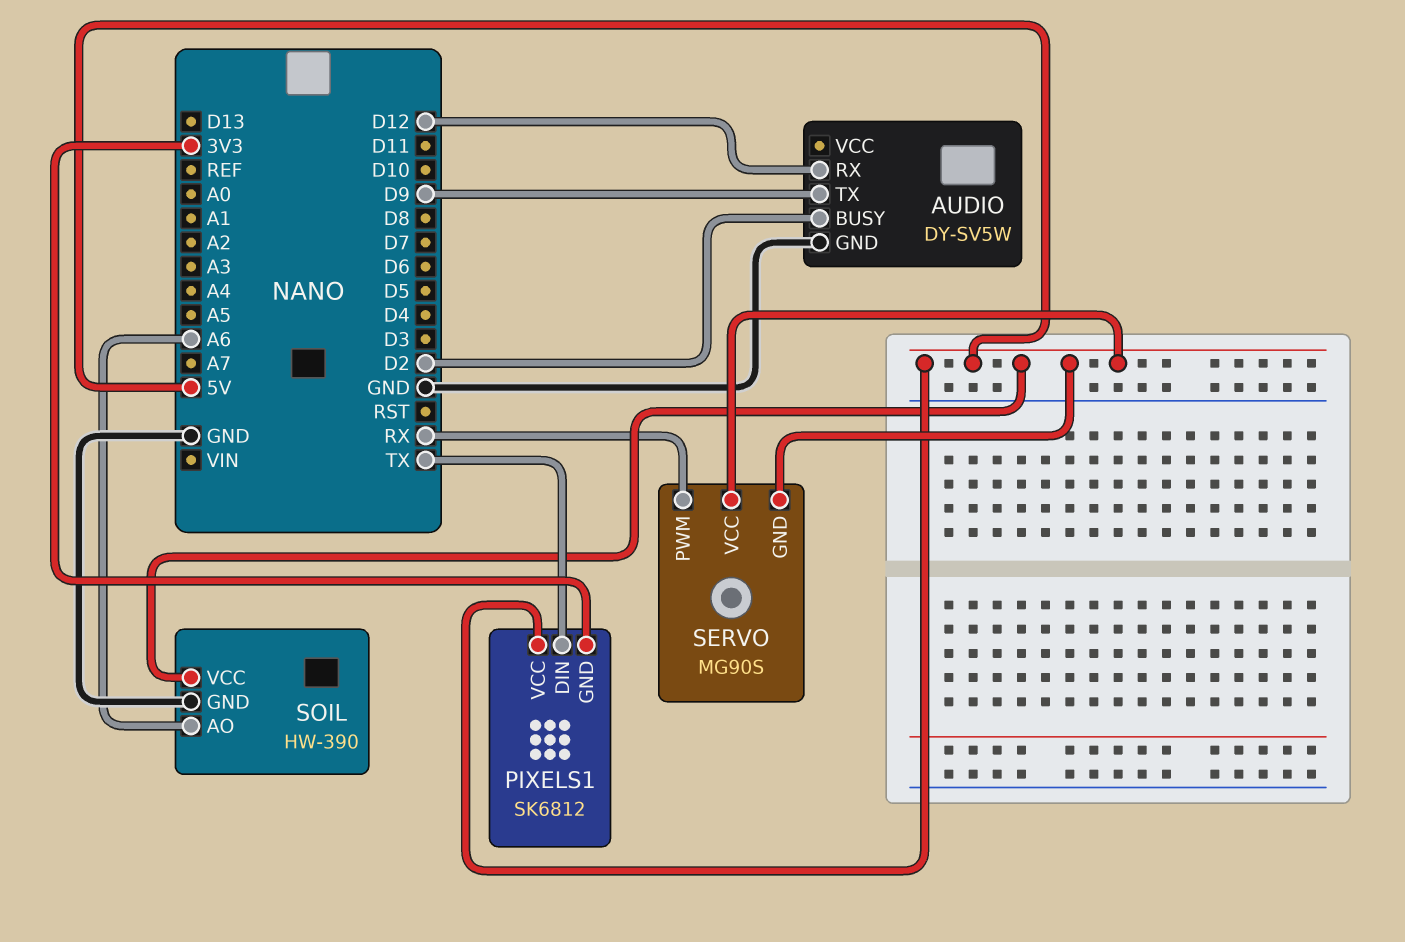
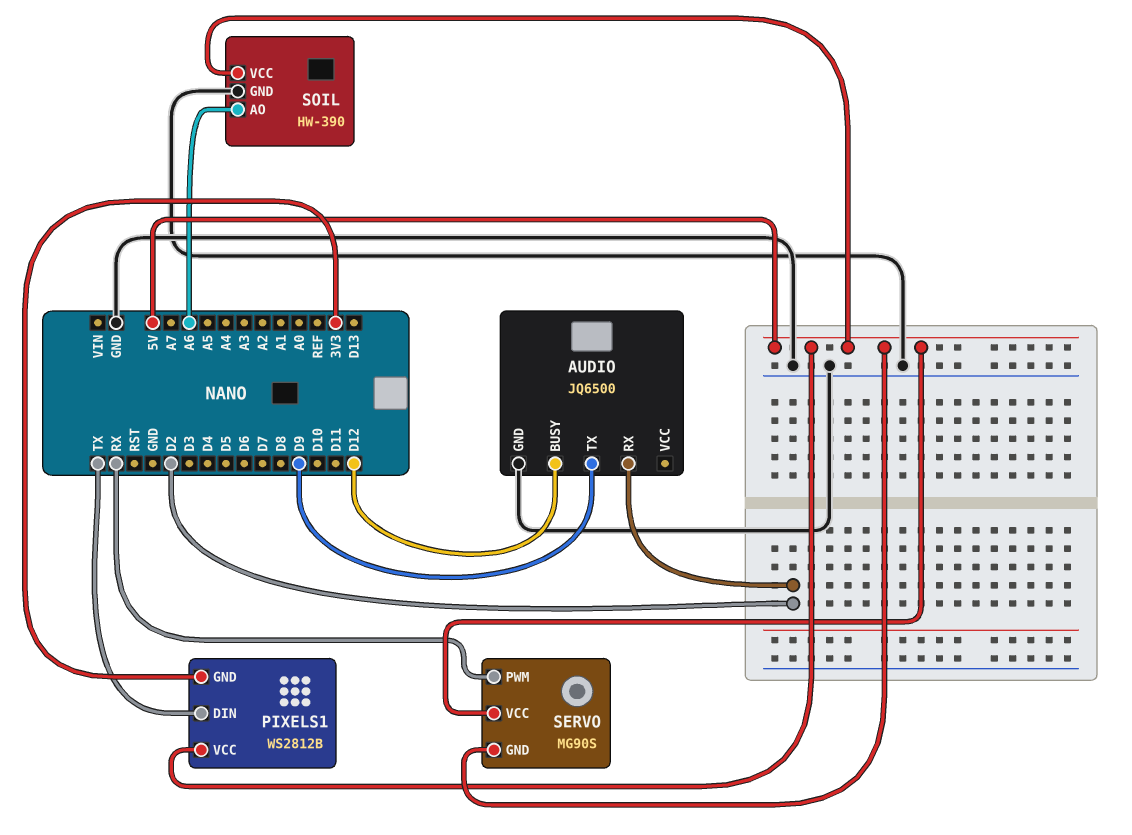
AUDIO: DY-SV5W -> JQ6500
AUDIO pin BUSY: D2 -> D12
AUDIO pin RX: D12 -> D2
PIXELS1: SK6812 -> WS2812B

